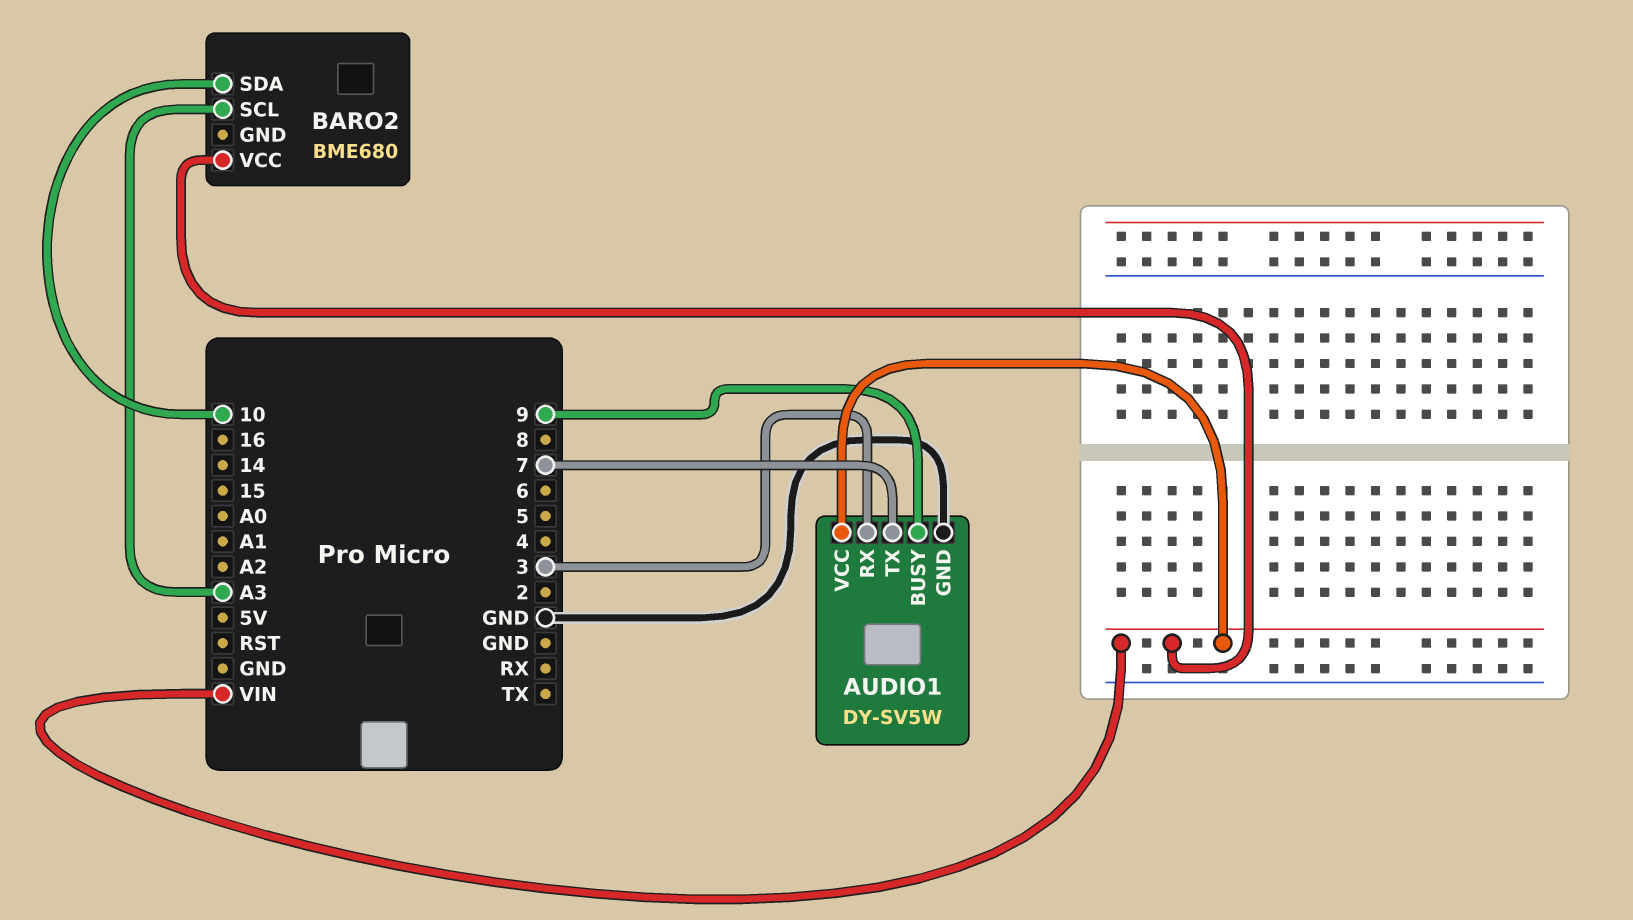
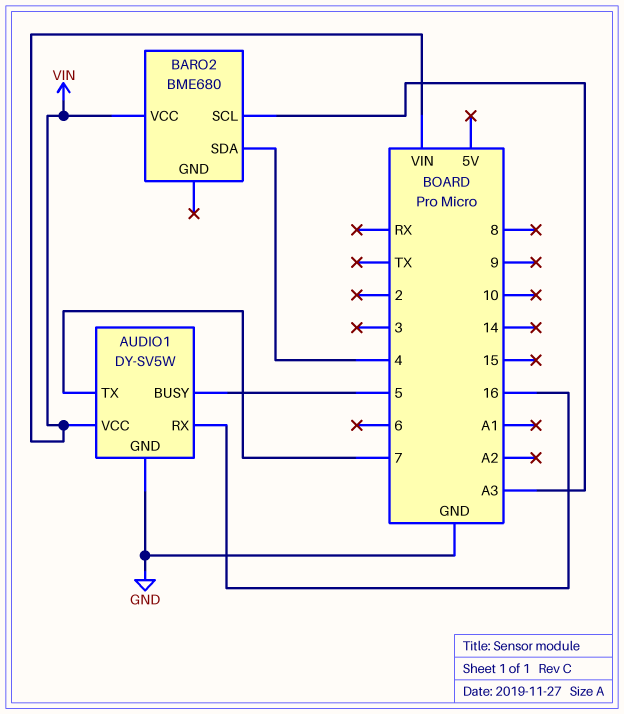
AUDIO1 pin BUSY: 9 -> 5
AUDIO1 pin RX: 3 -> 16
BARO2 pin SDA: 10 -> 4

